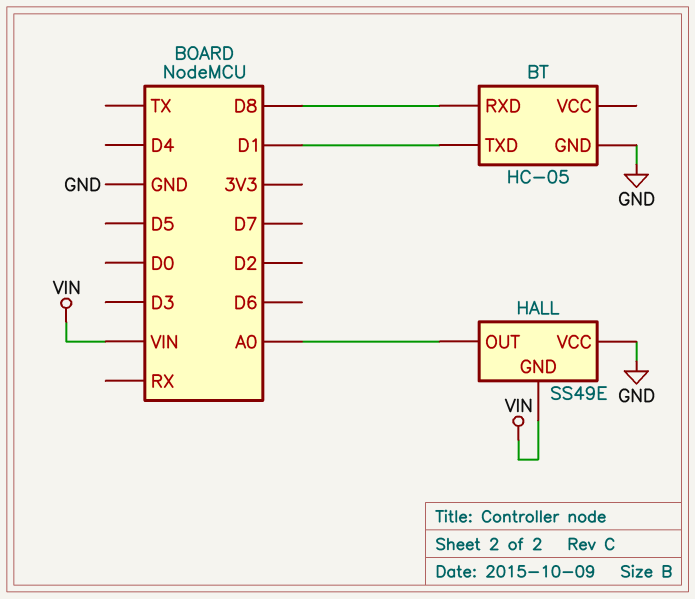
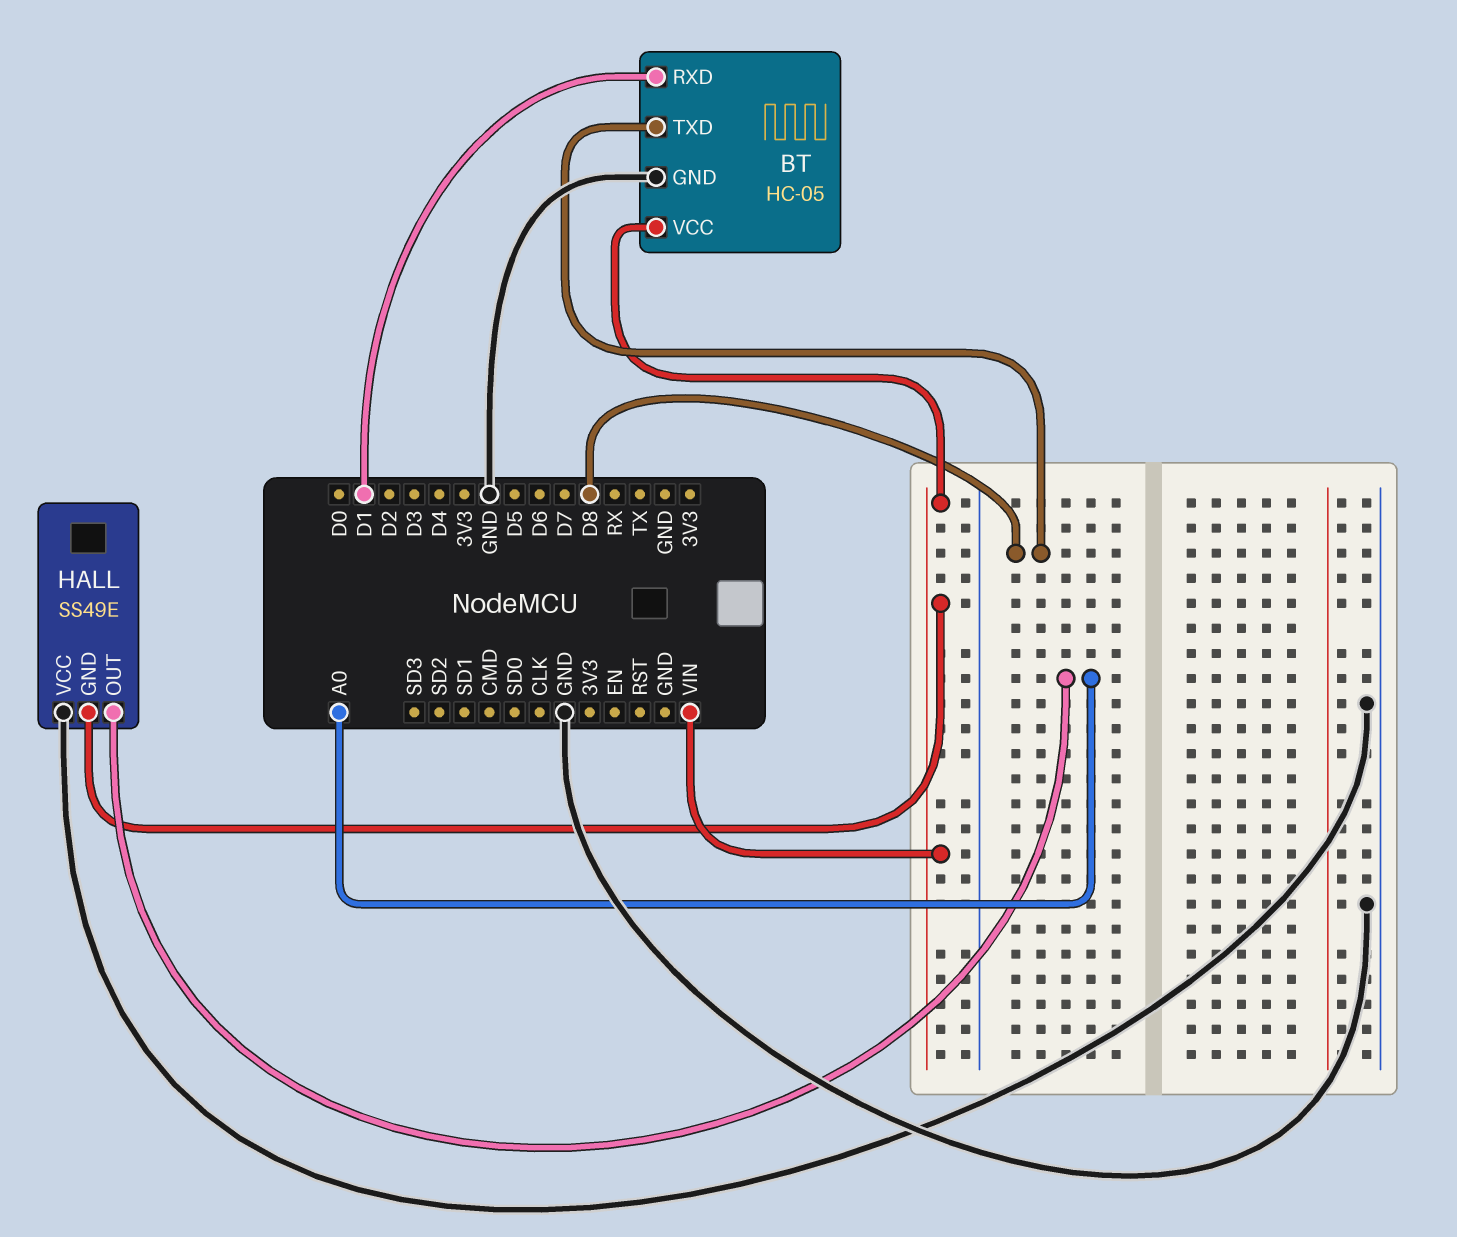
BT pin RXD: D8 -> D1
BT pin TXD: D1 -> D8
BT pin VCC: none -> VIN

